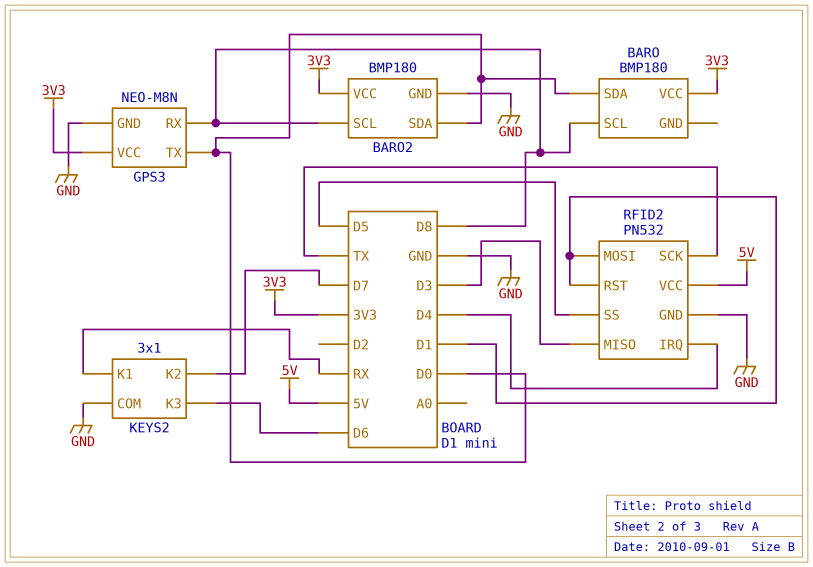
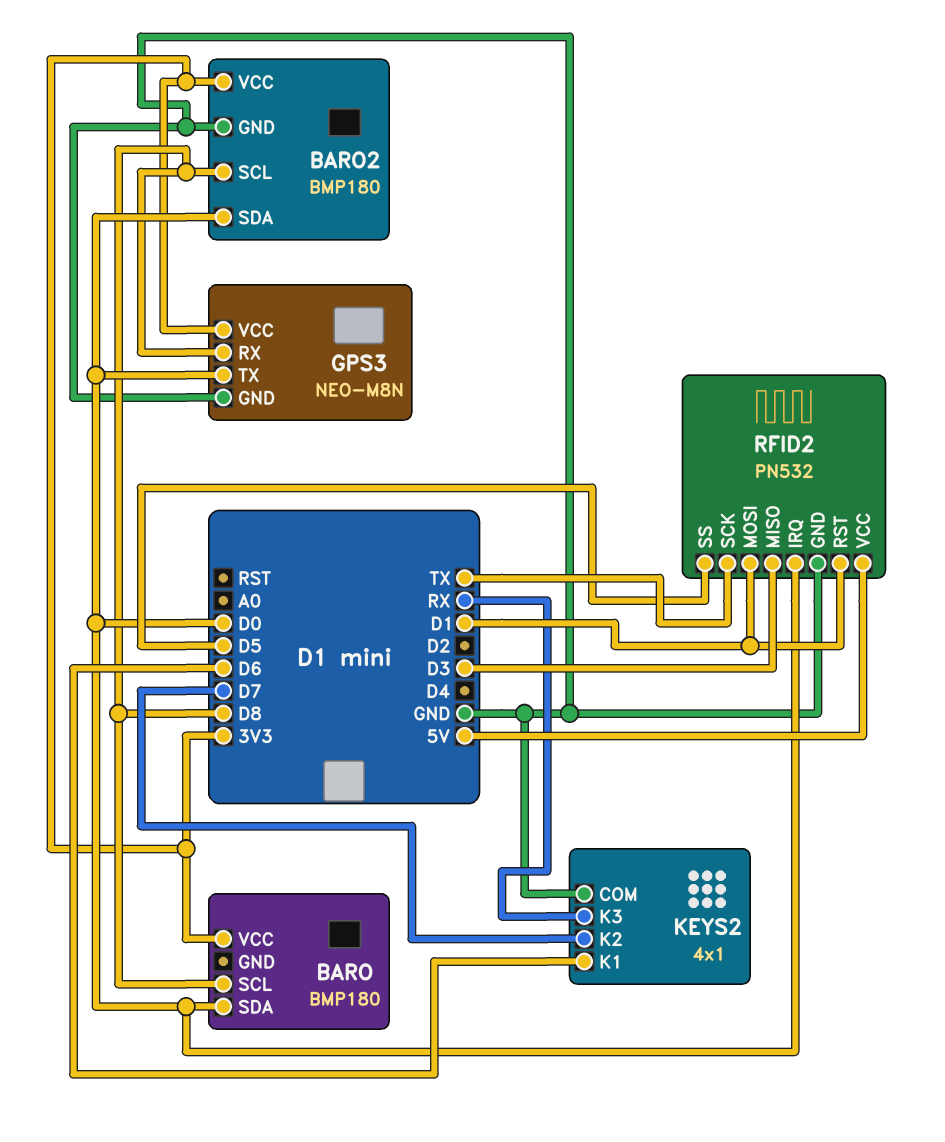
KEYS2: 3x1 -> 4x1
KEYS2 pin K1: RX -> D6
KEYS2 pin K3: D6 -> RX
RFID2 pin IRQ: D4 -> D0

